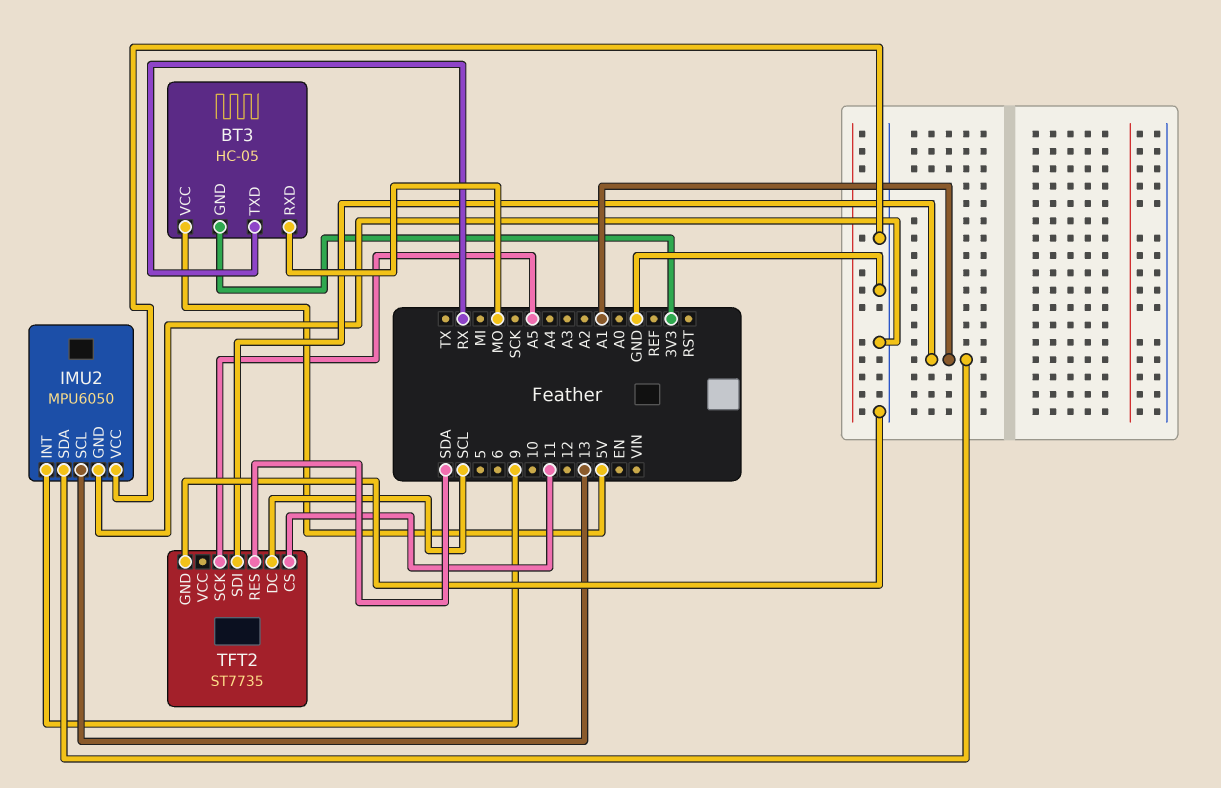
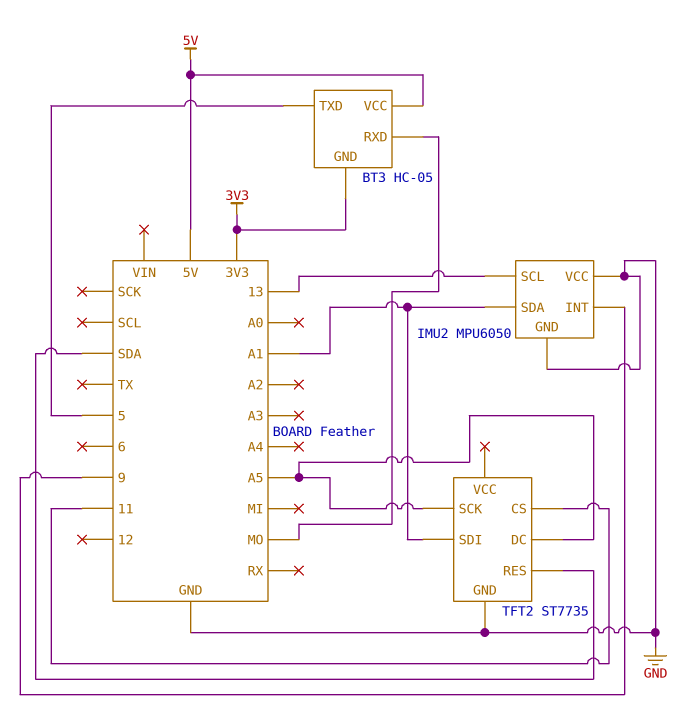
BT3 pin TXD: RX -> 5
TFT2 pin DC: SCL -> A5

